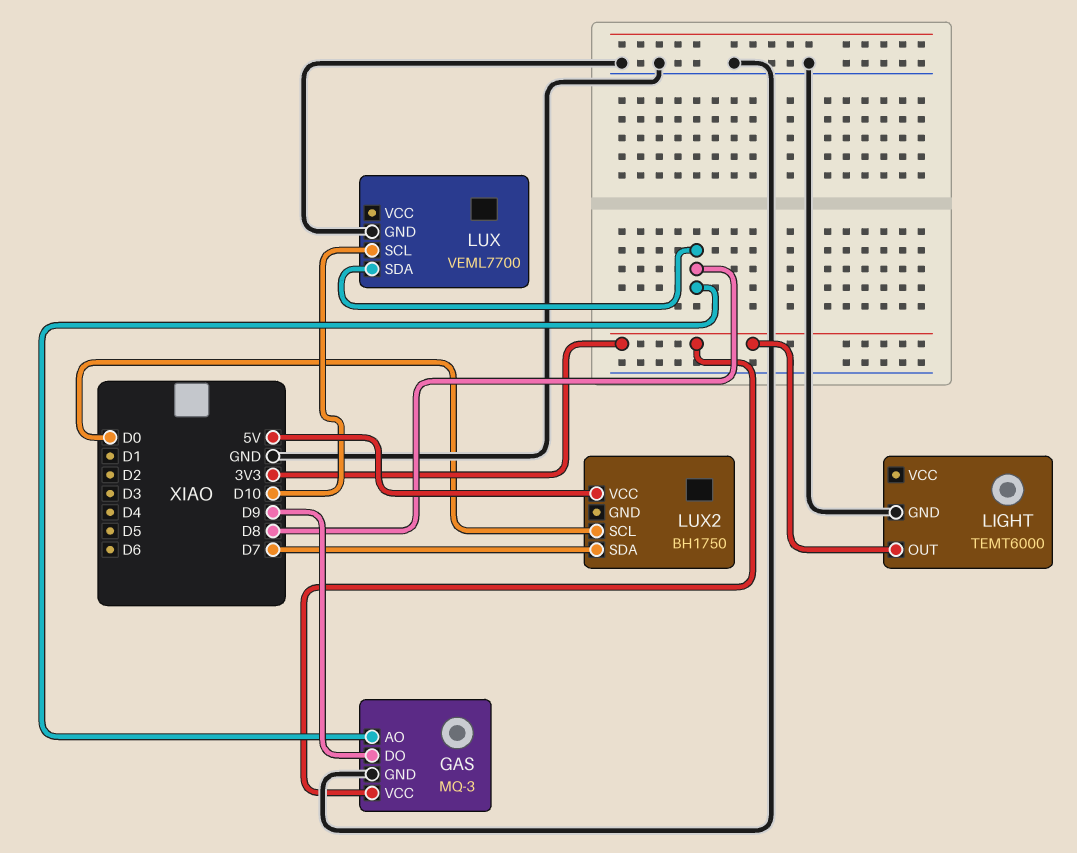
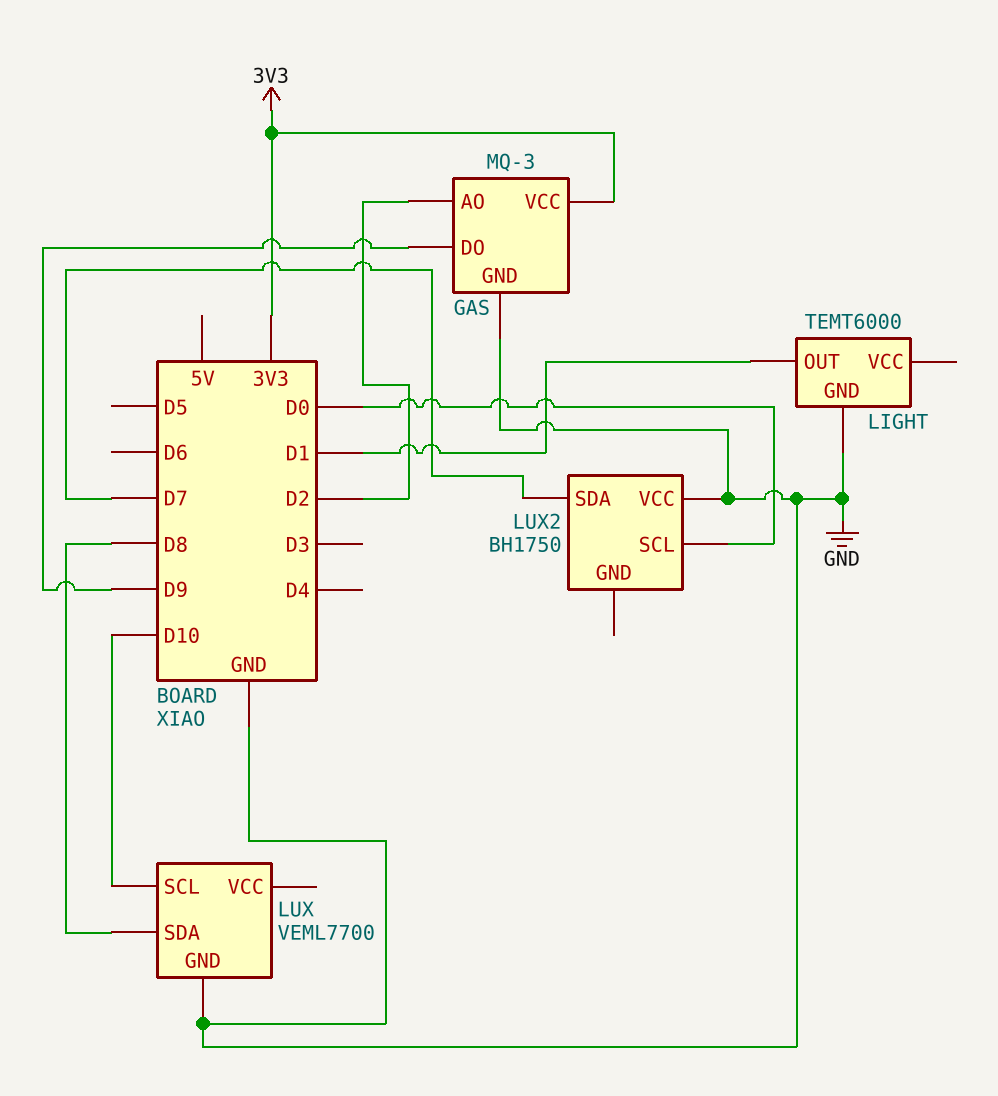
GAS pin AO: D8 -> D2
LIGHT pin OUT: 3V3 -> D1
LUX2 pin VCC: 5V -> GND

